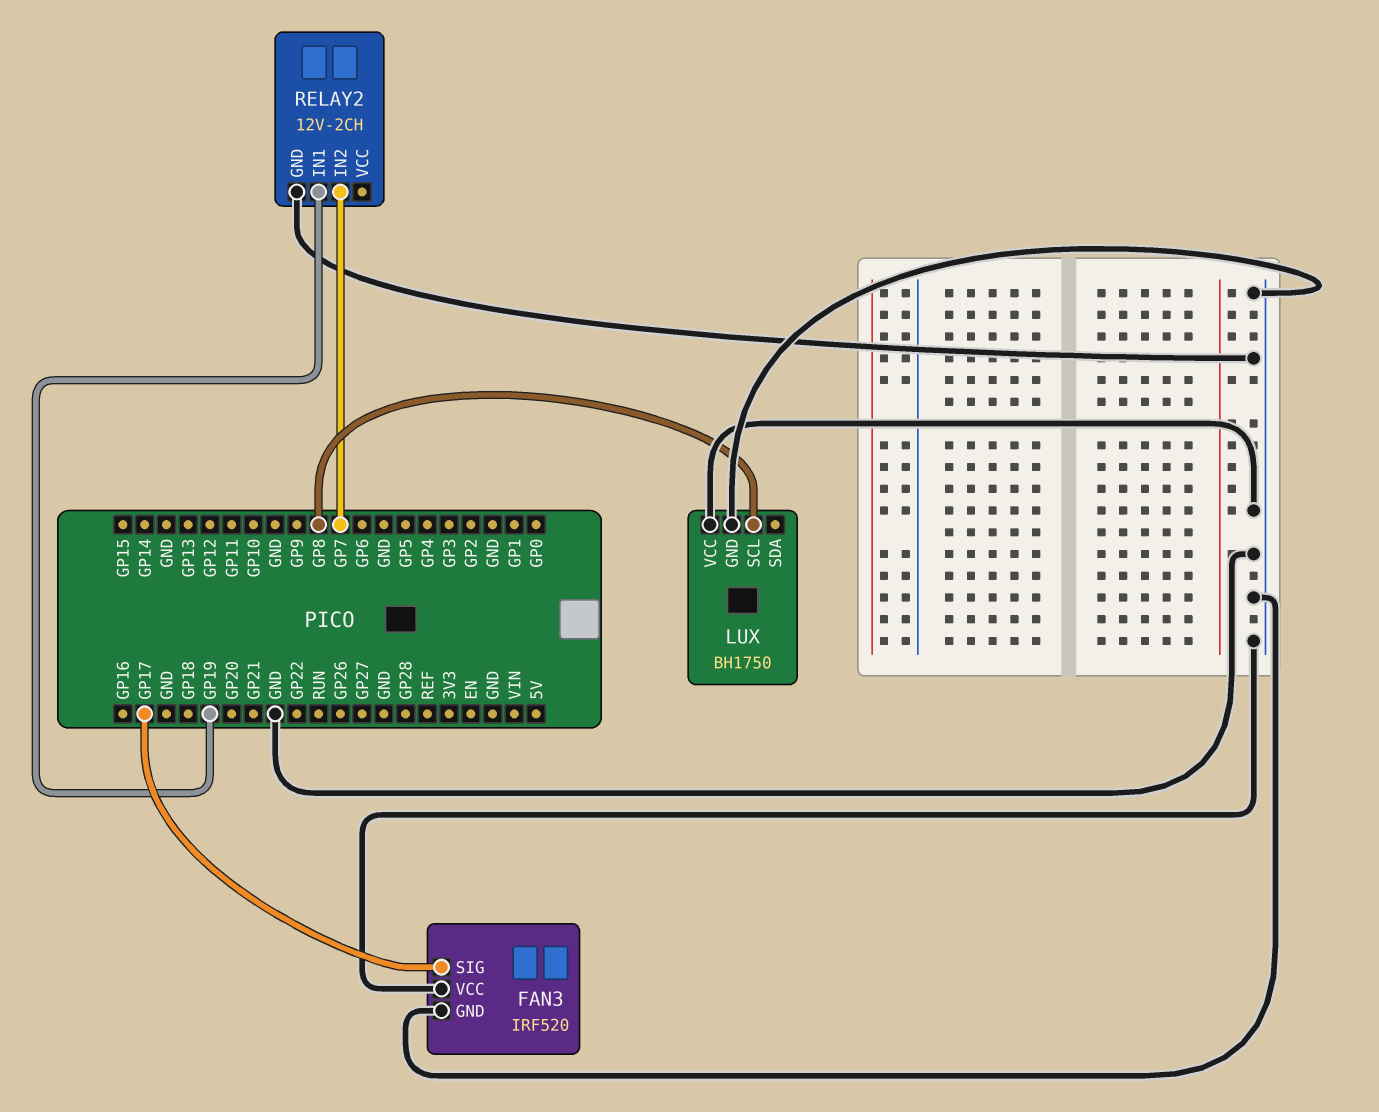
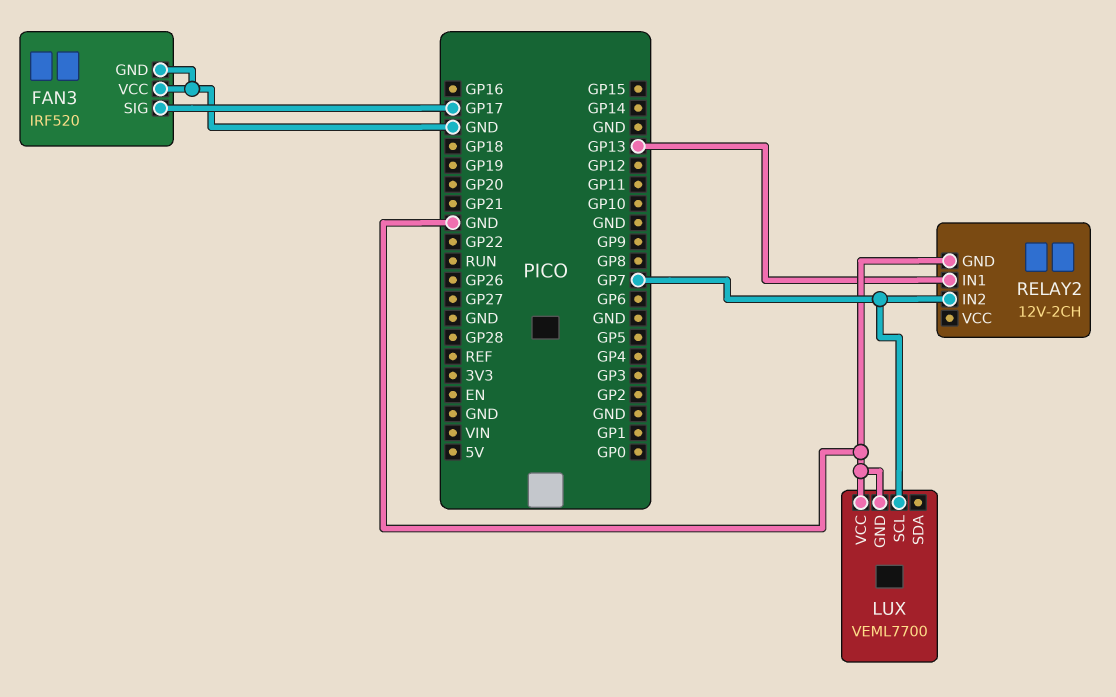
LUX: BH1750 -> VEML7700
LUX pin SCL: GP8 -> GP7
RELAY2 pin IN1: GP19 -> GP13

